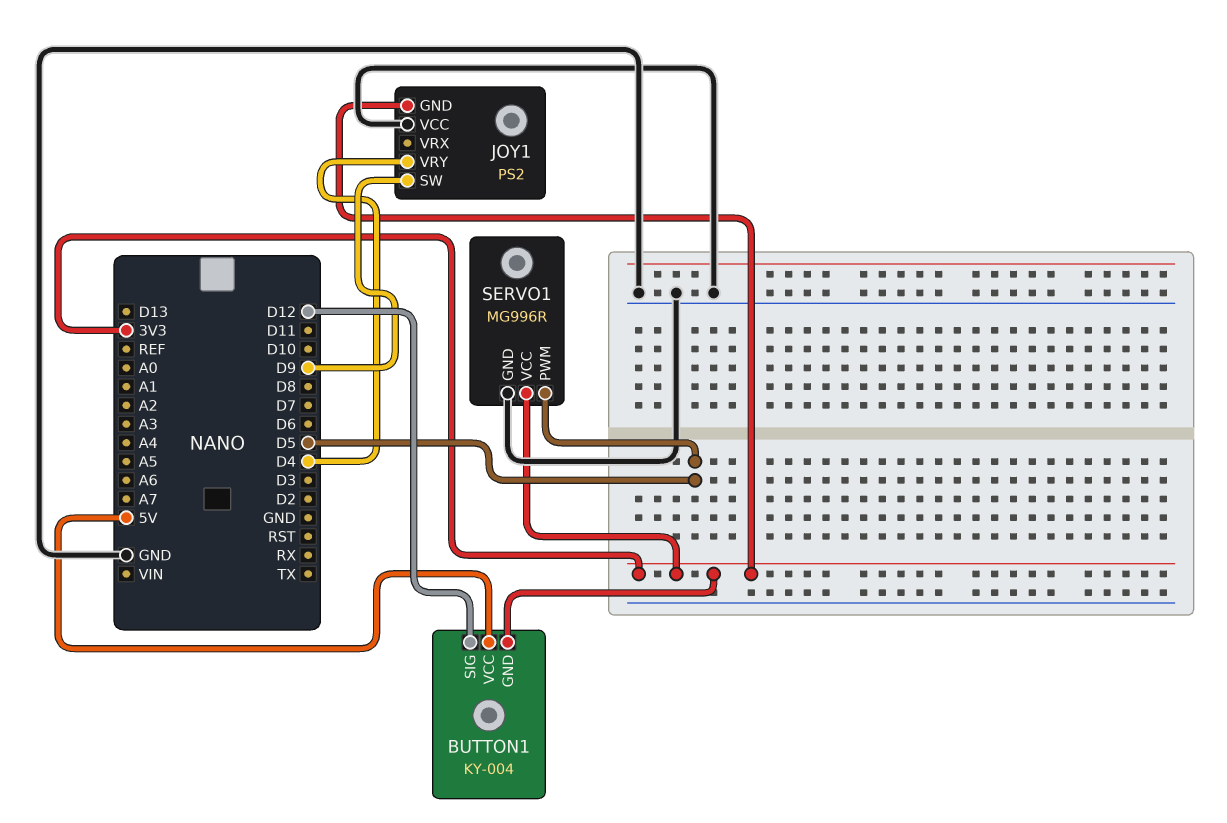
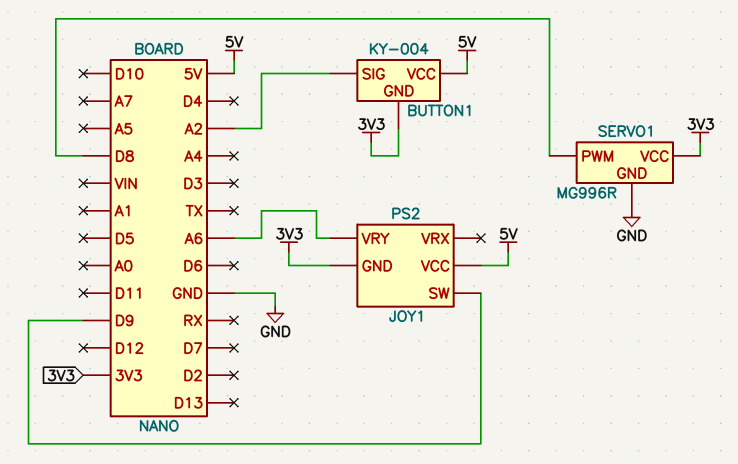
BUTTON1 pin SIG: D12 -> A2
JOY1 pin VCC: GND -> 5V
JOY1 pin VRY: D4 -> A6
SERVO1 pin PWM: D5 -> D8

